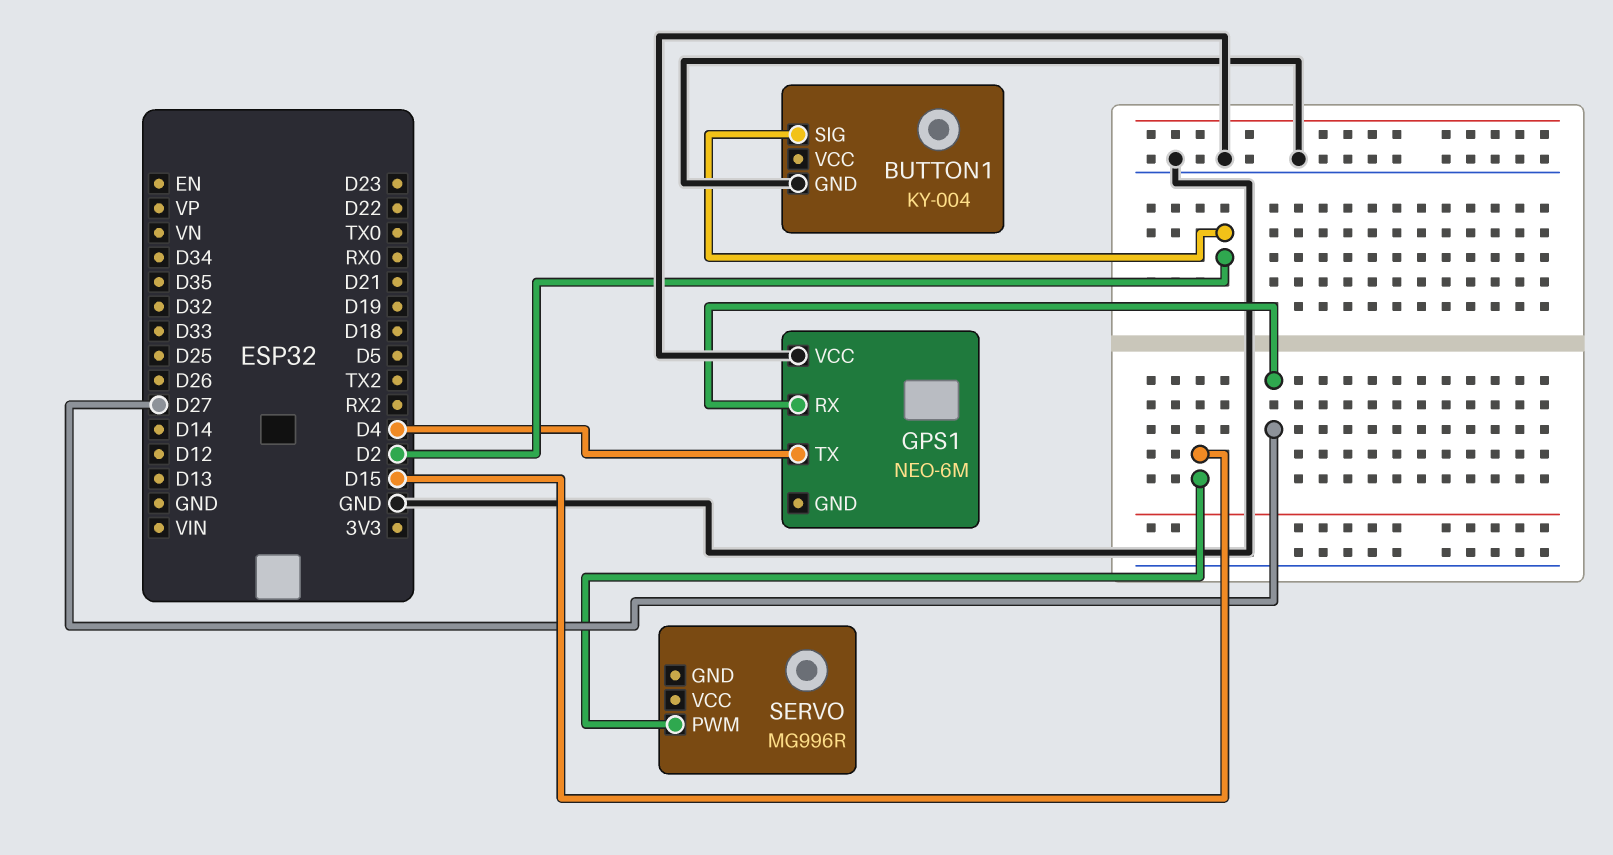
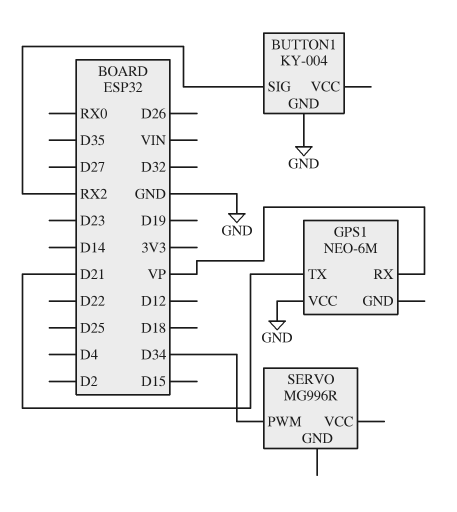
BUTTON1 pin SIG: D2 -> RX2
GPS1 pin RX: D27 -> VP
GPS1 pin TX: D4 -> D21
SERVO pin PWM: D15 -> D34

